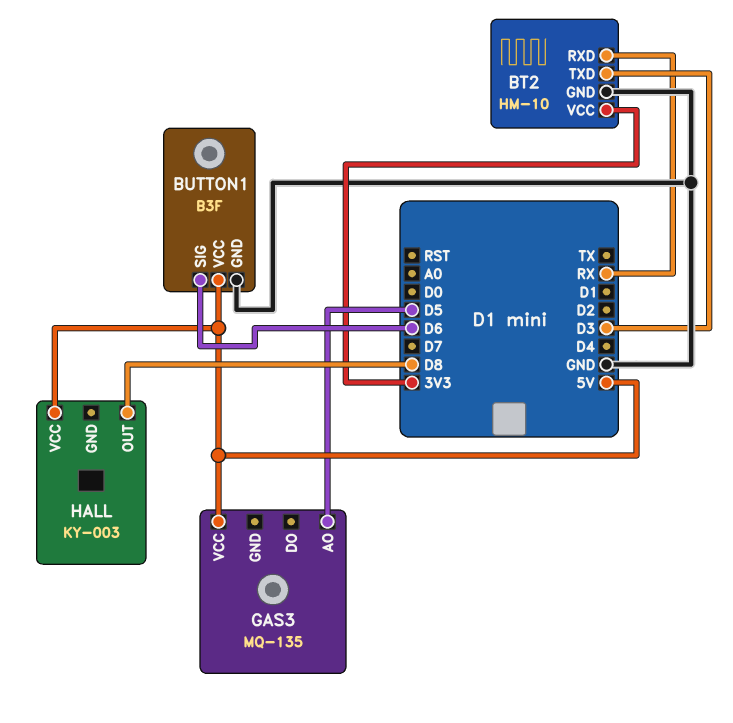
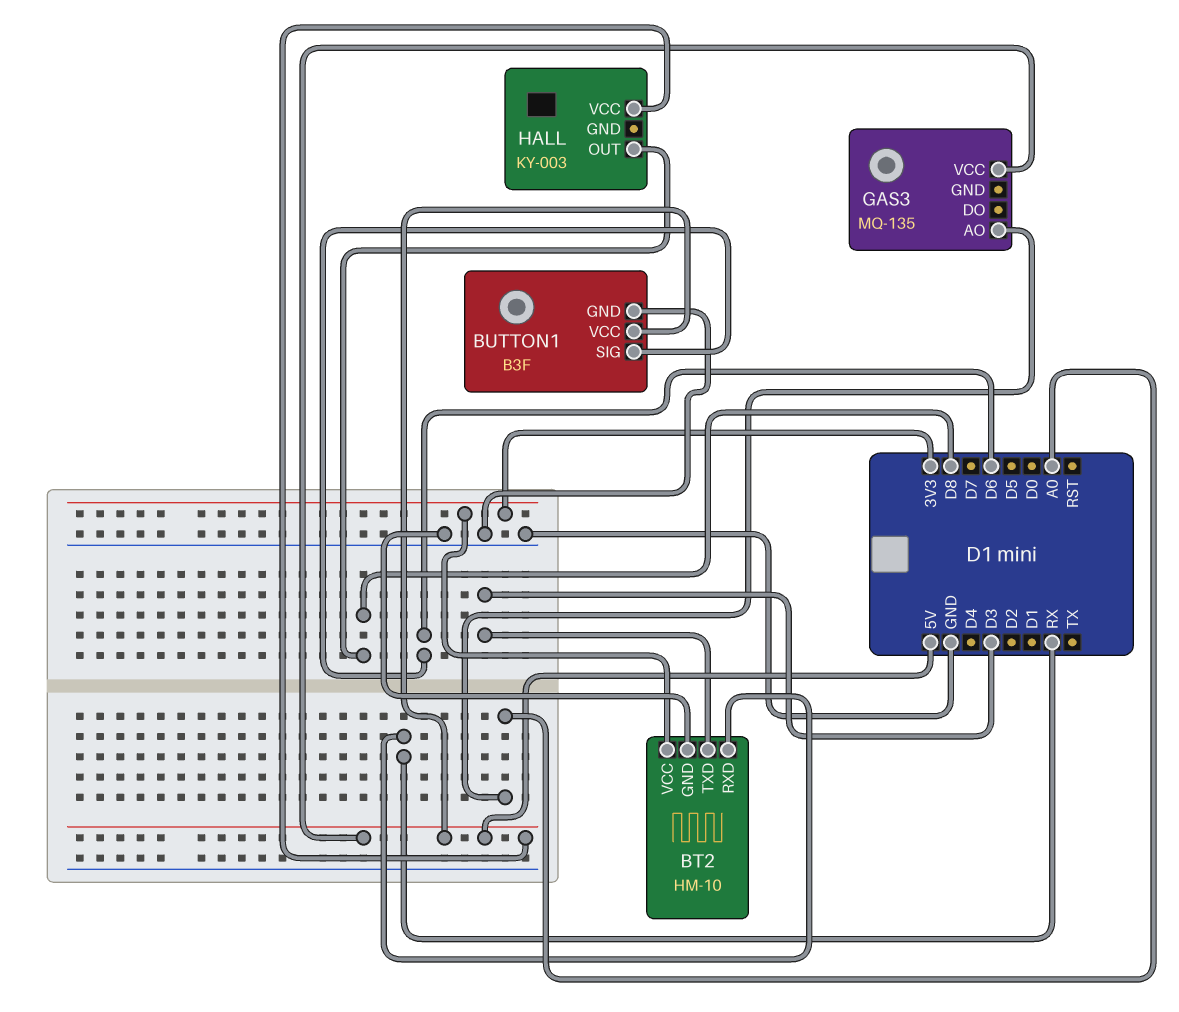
GAS3 pin AO: D5 -> A0

